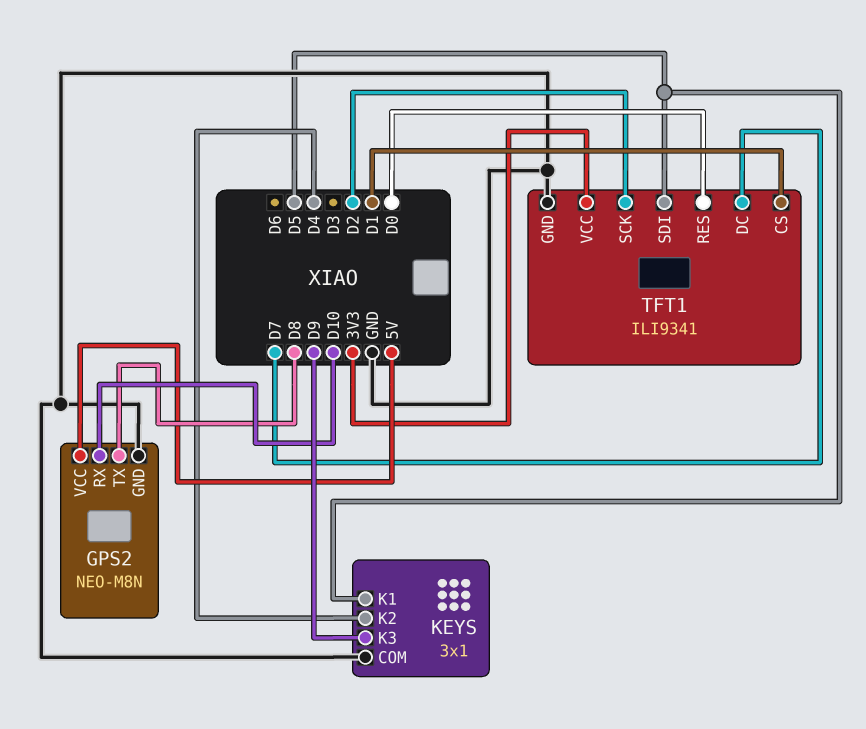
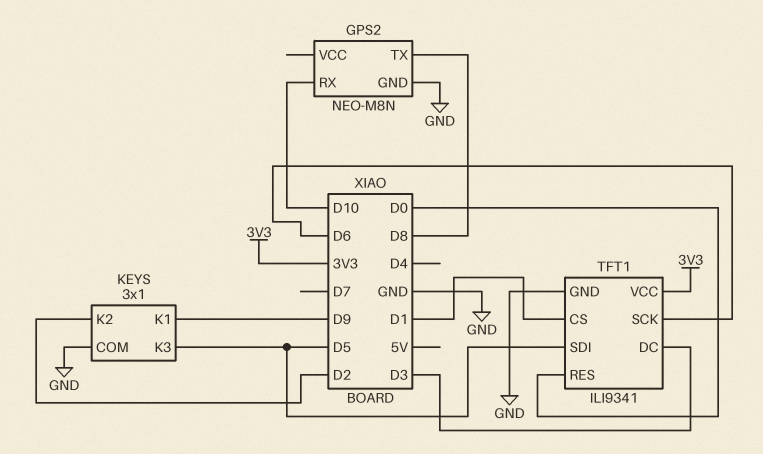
GPS2 pin VCC: 5V -> none
KEYS pin K1: D5 -> D9
KEYS pin K2: D4 -> D2
KEYS pin K3: D9 -> D5
TFT1 pin DC: D7 -> D3
TFT1 pin SCK: D2 -> D6

